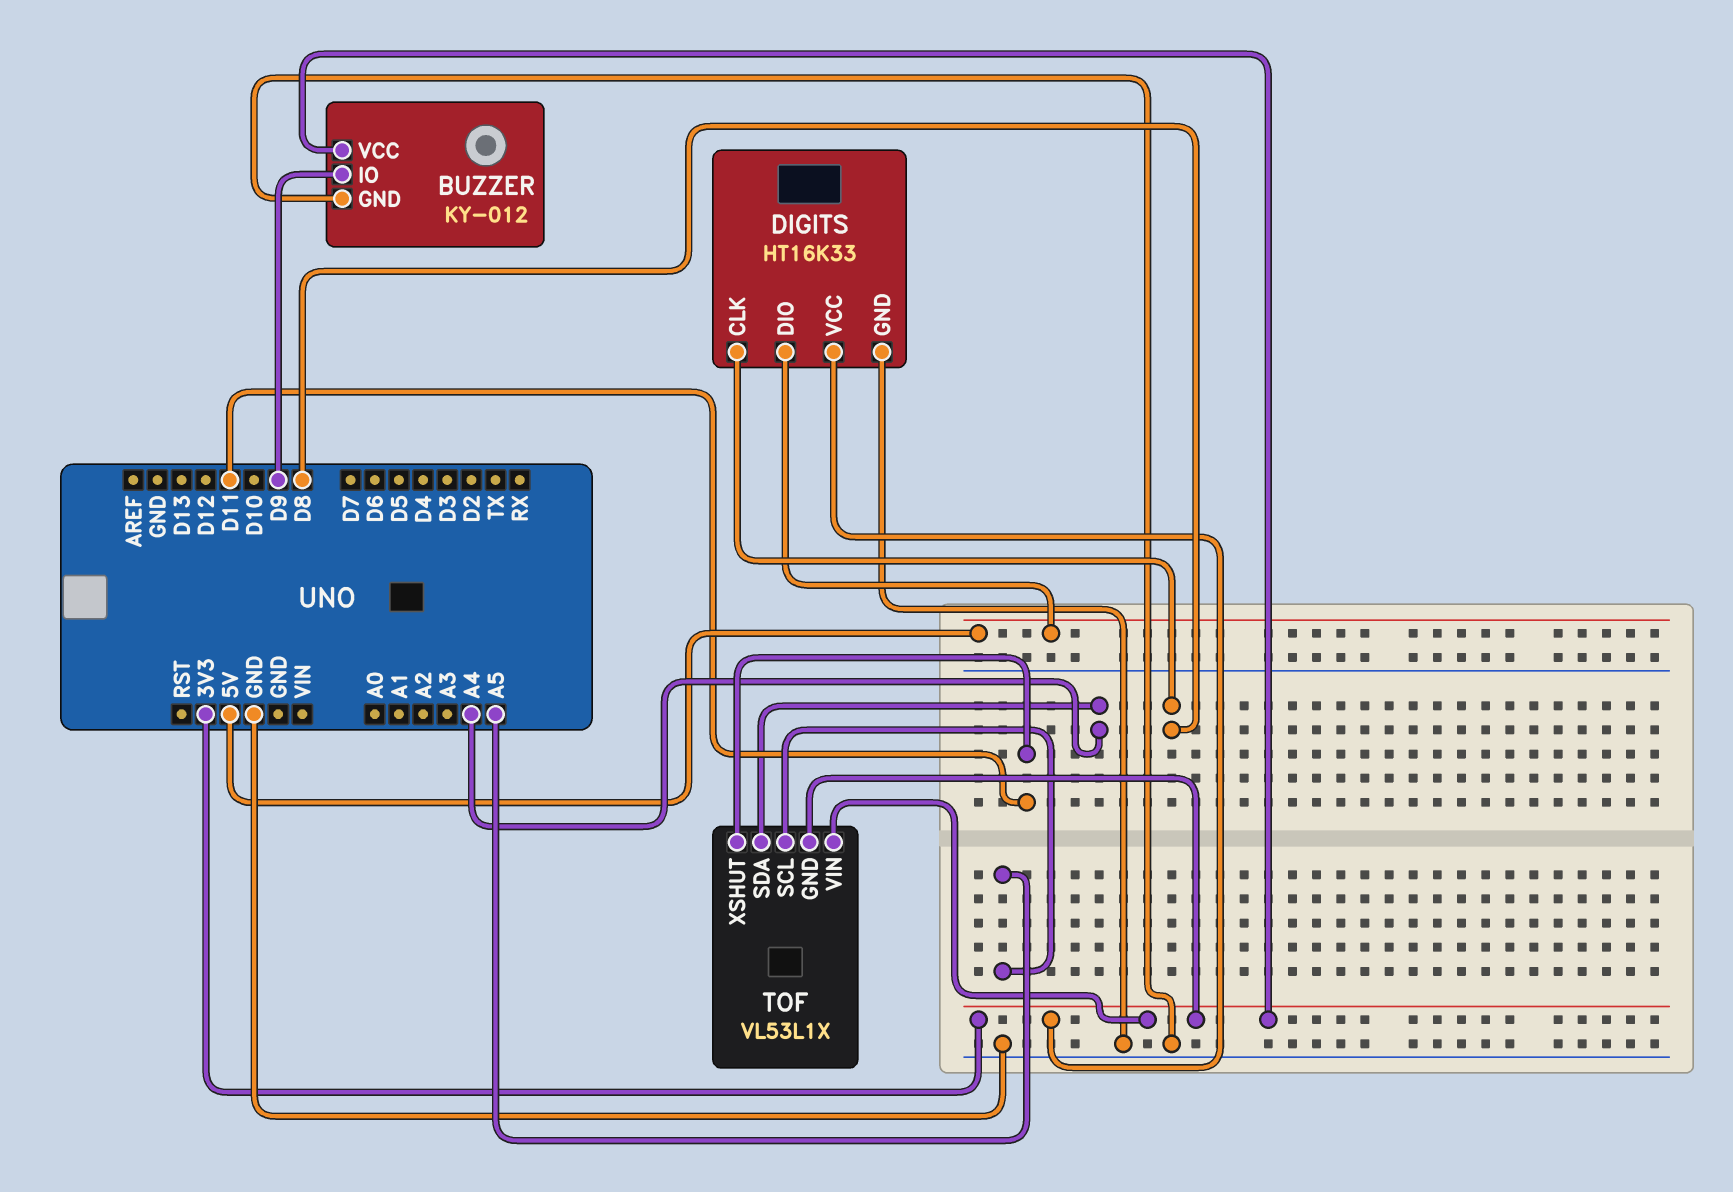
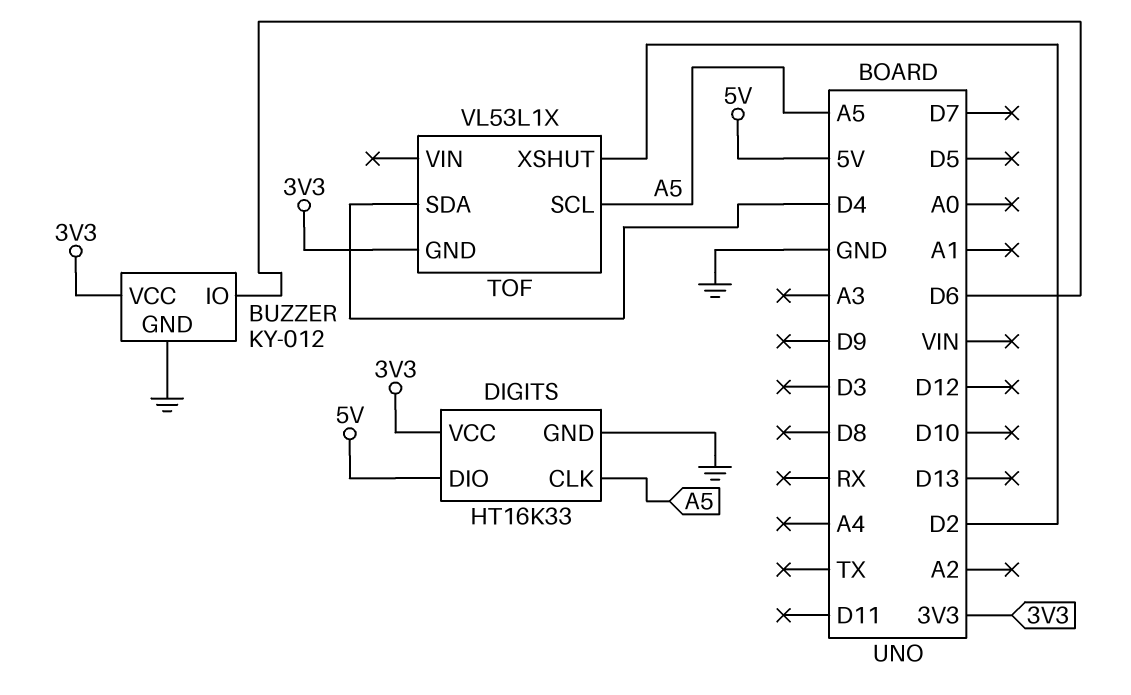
BUZZER pin IO: D9 -> D6
DIGITS pin CLK: D8 -> A5
TOF pin SDA: A4 -> D4
TOF pin VIN: 3V3 -> none
TOF pin XSHUT: D11 -> D2

